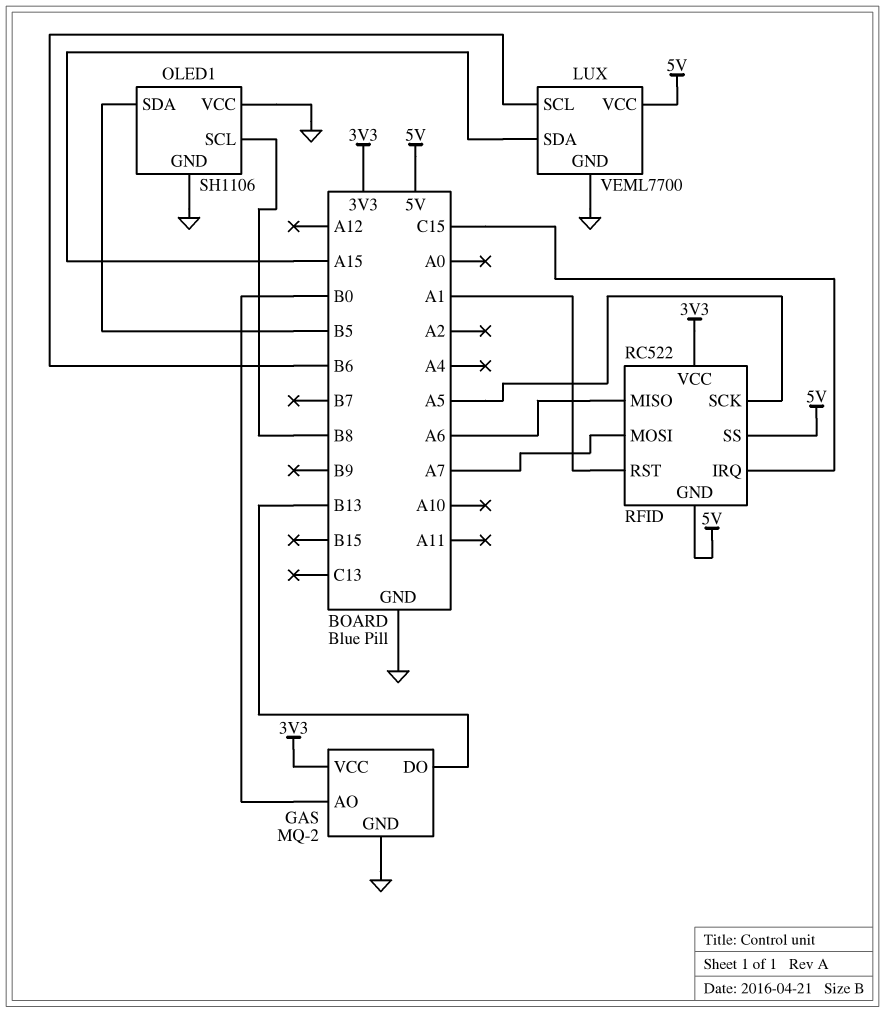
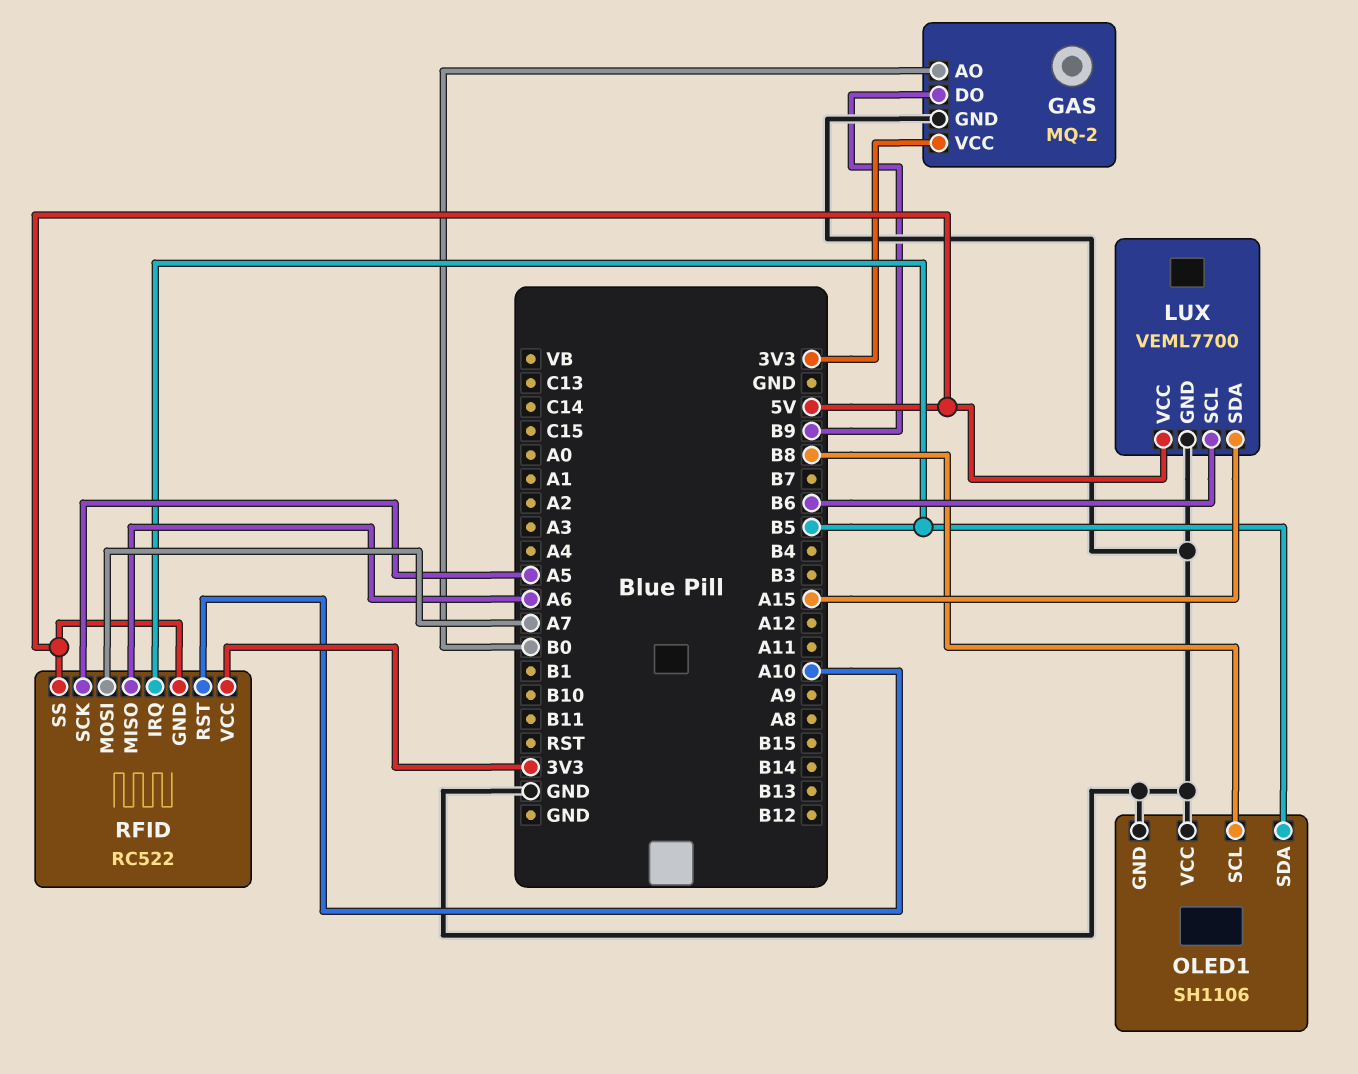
GAS pin DO: B13 -> B9
RFID pin IRQ: C15 -> B5
RFID pin RST: A1 -> A10

